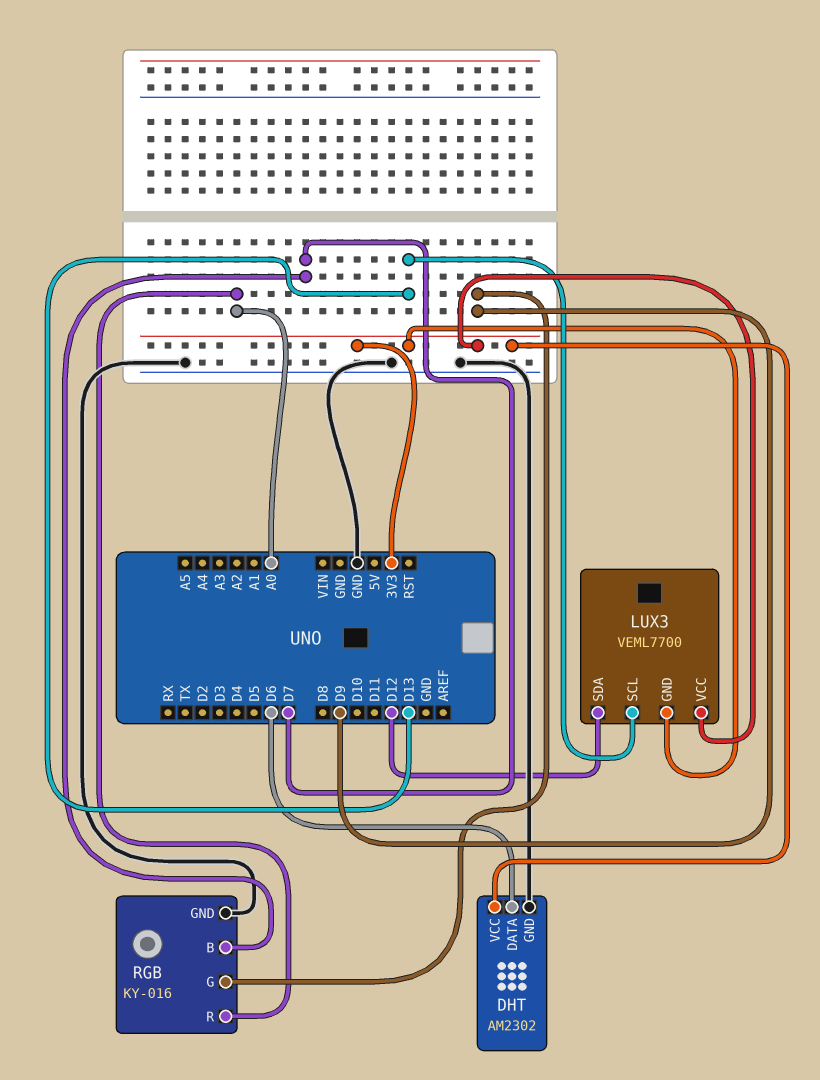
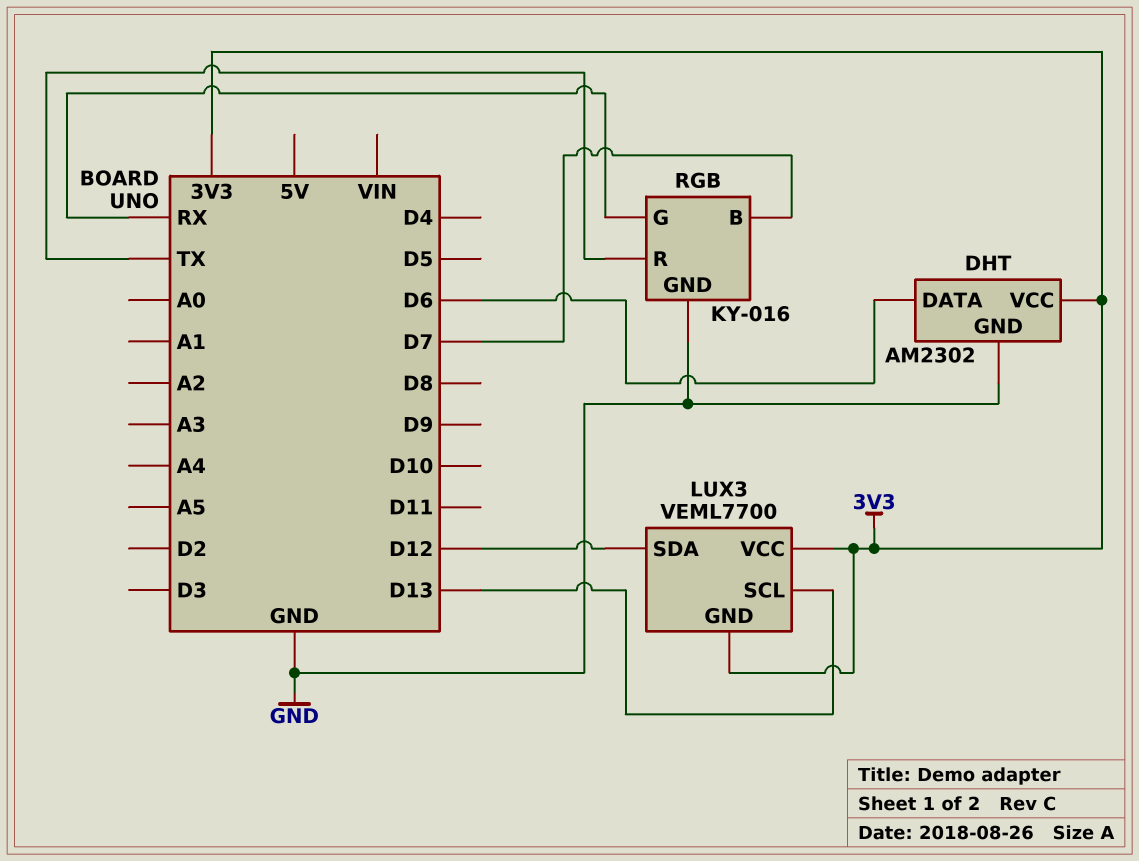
RGB pin G: D9 -> RX
RGB pin R: A0 -> TX

